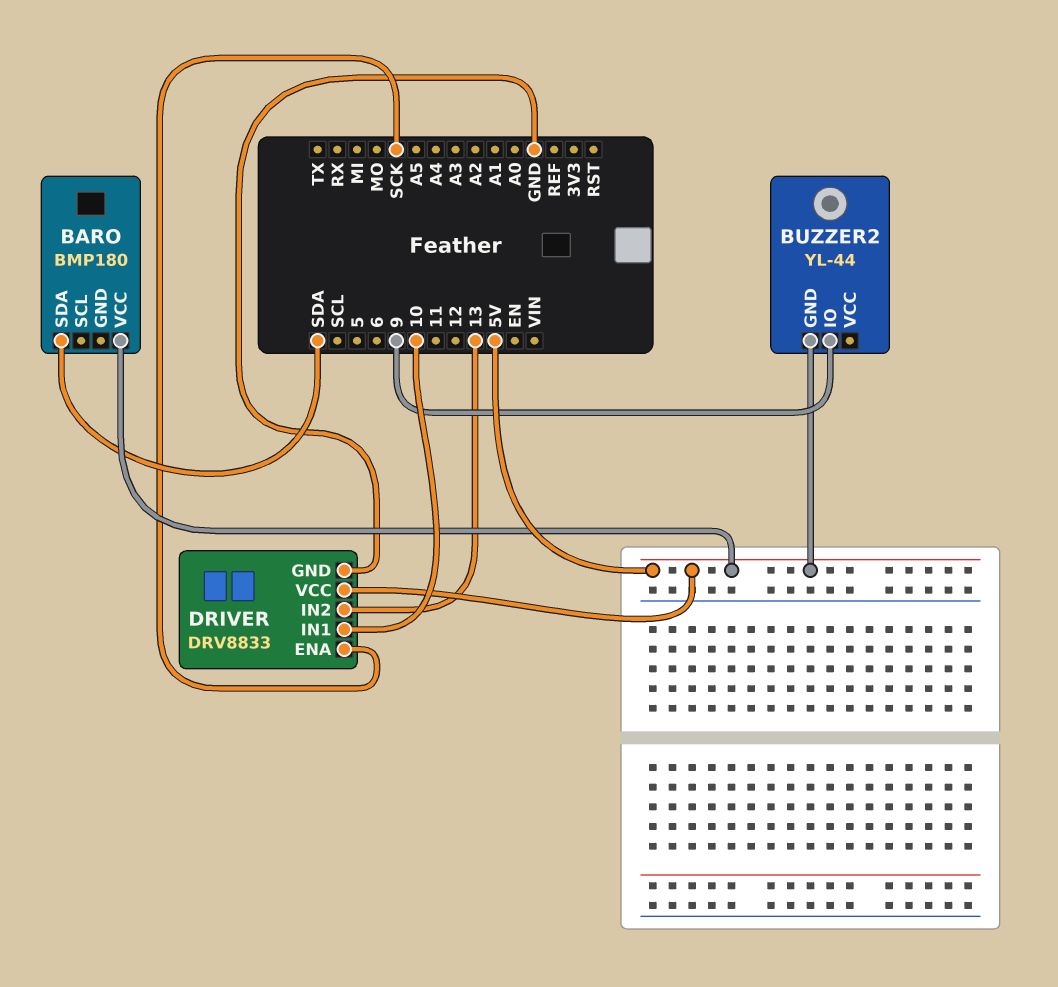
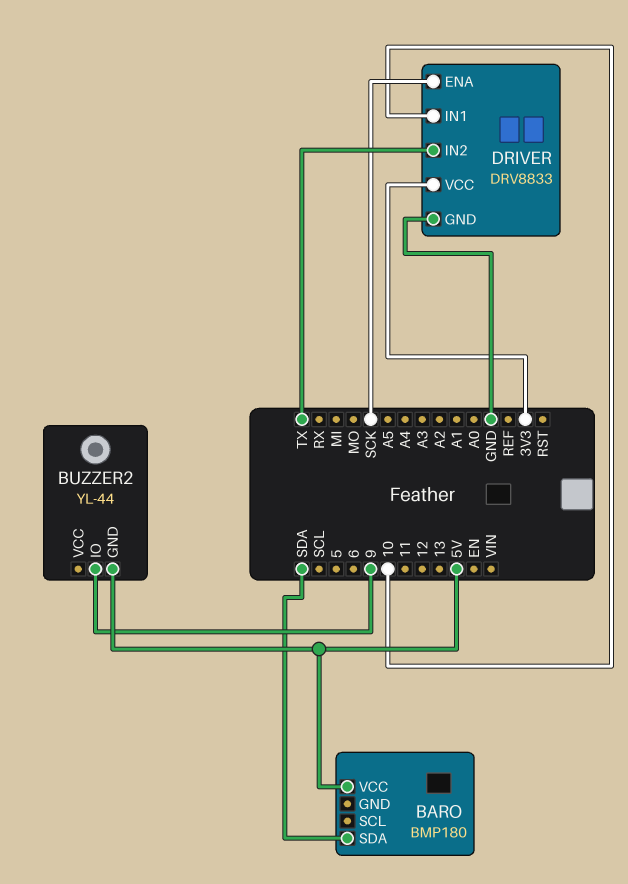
DRIVER pin IN2: 13 -> TX
DRIVER pin VCC: 5V -> 3V3

